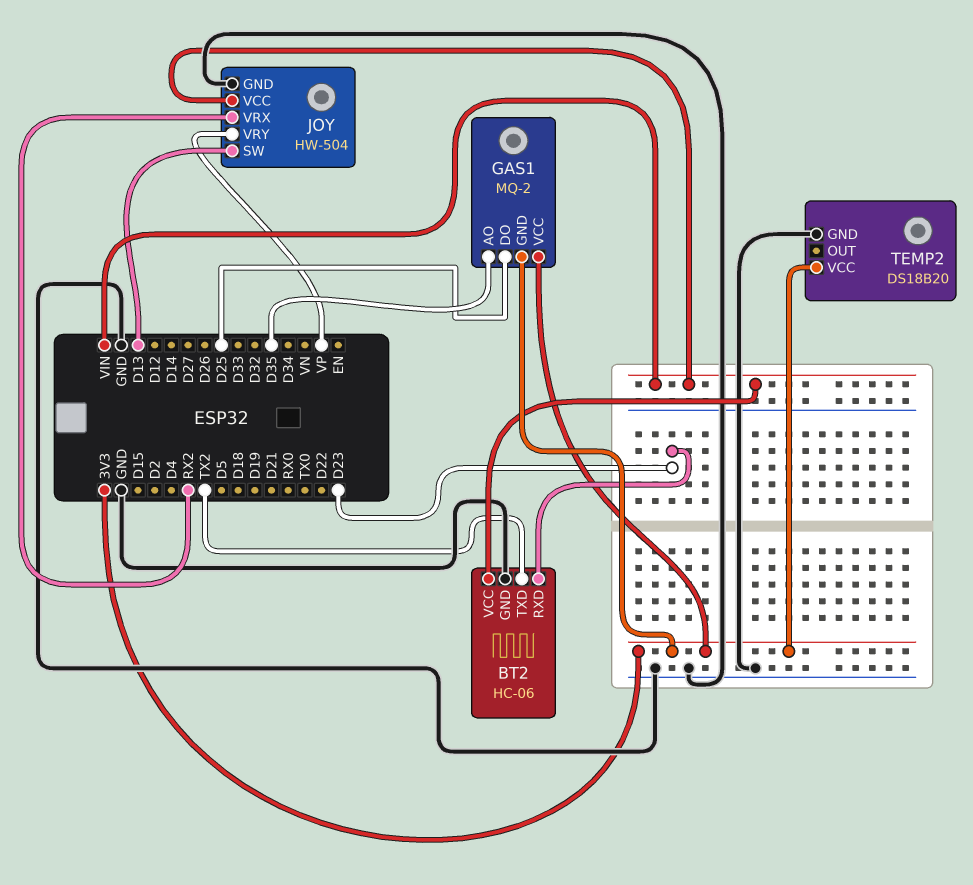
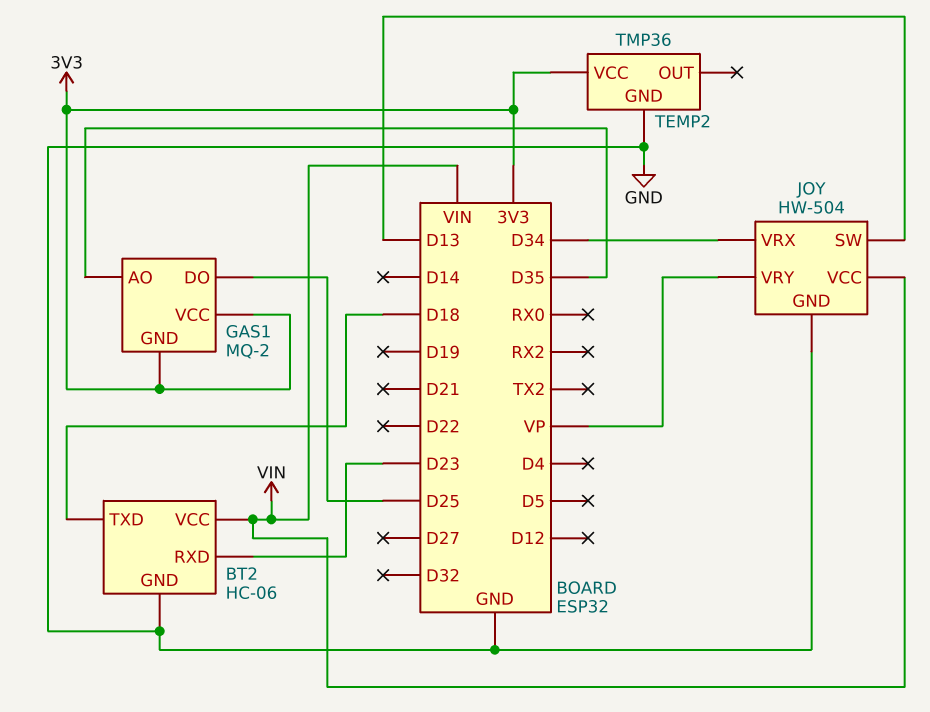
BT2 pin TXD: TX2 -> D18
JOY pin VRX: RX2 -> D34
TEMP2: DS18B20 -> TMP36

